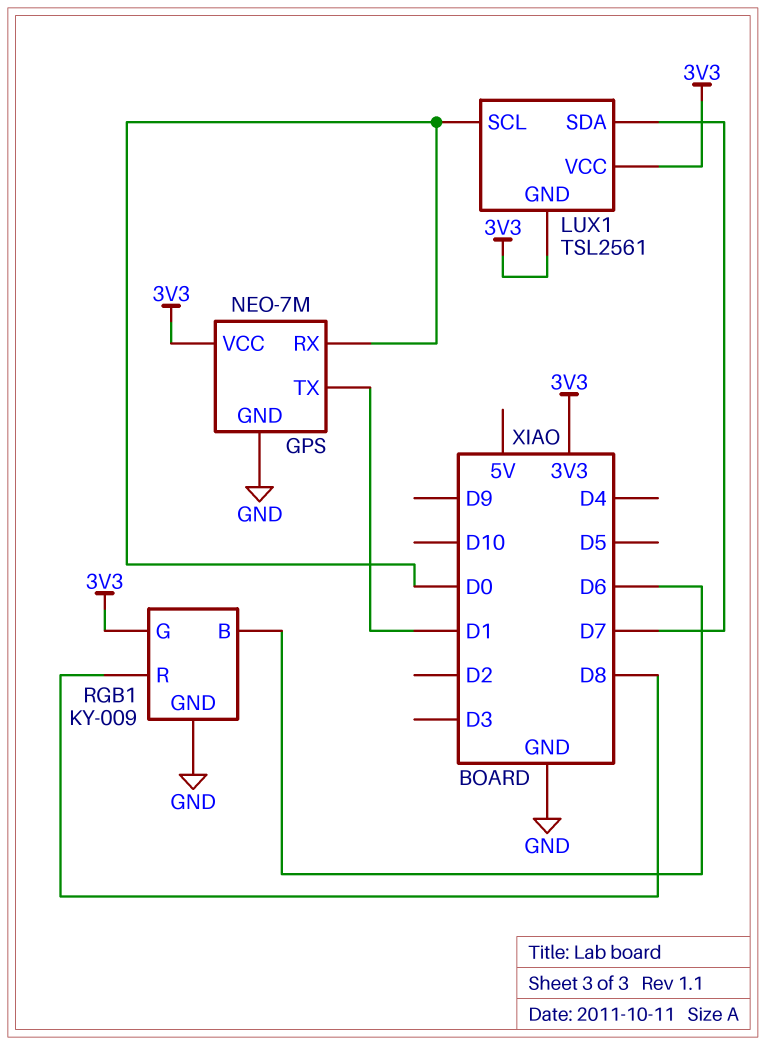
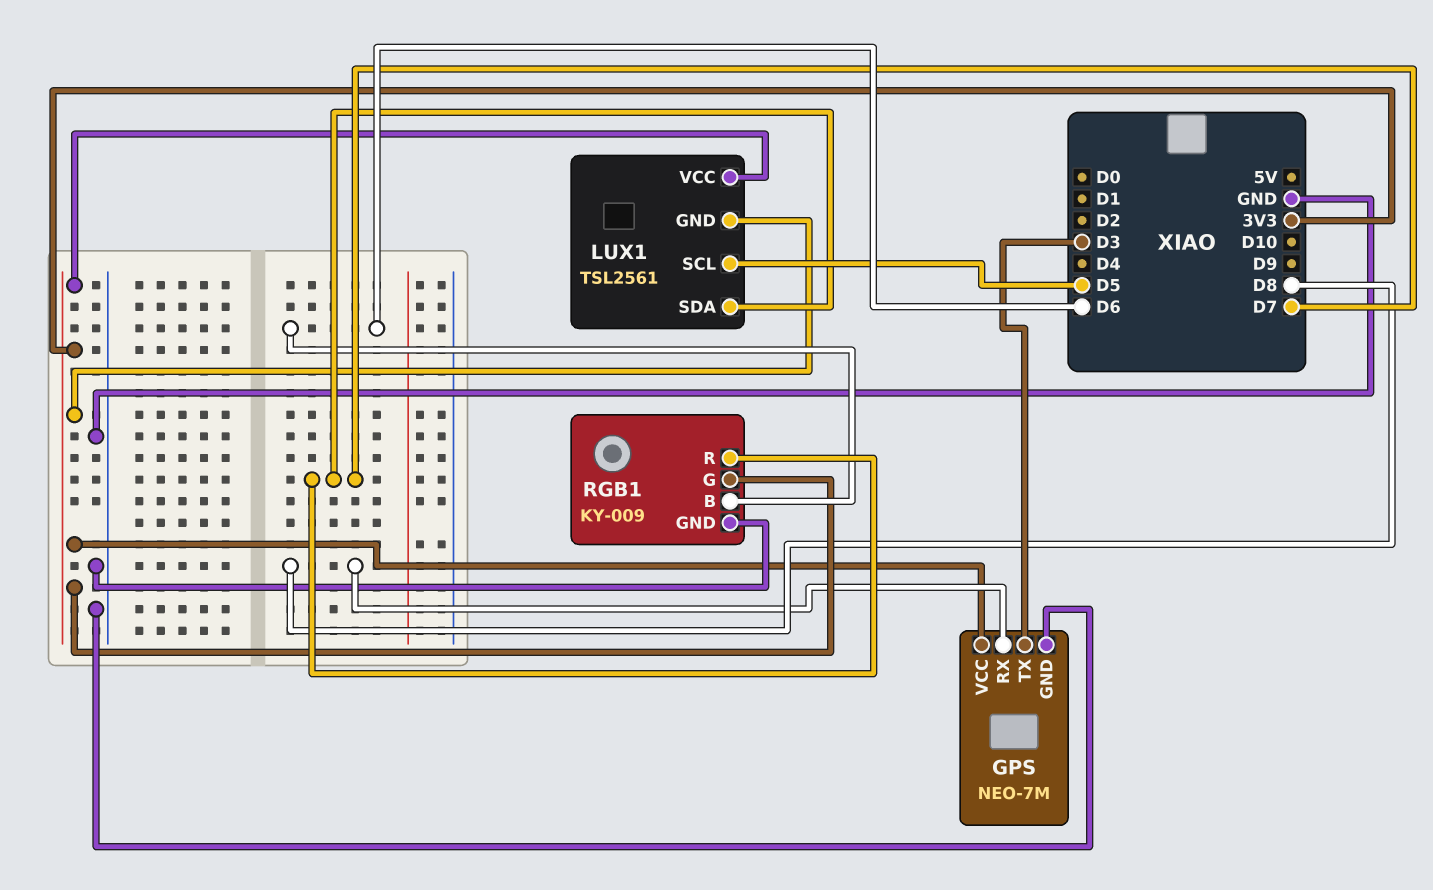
GPS pin RX: D0 -> D8
GPS pin TX: D1 -> D3
LUX1 pin SCL: D0 -> D5
RGB1 pin R: D8 -> D7

